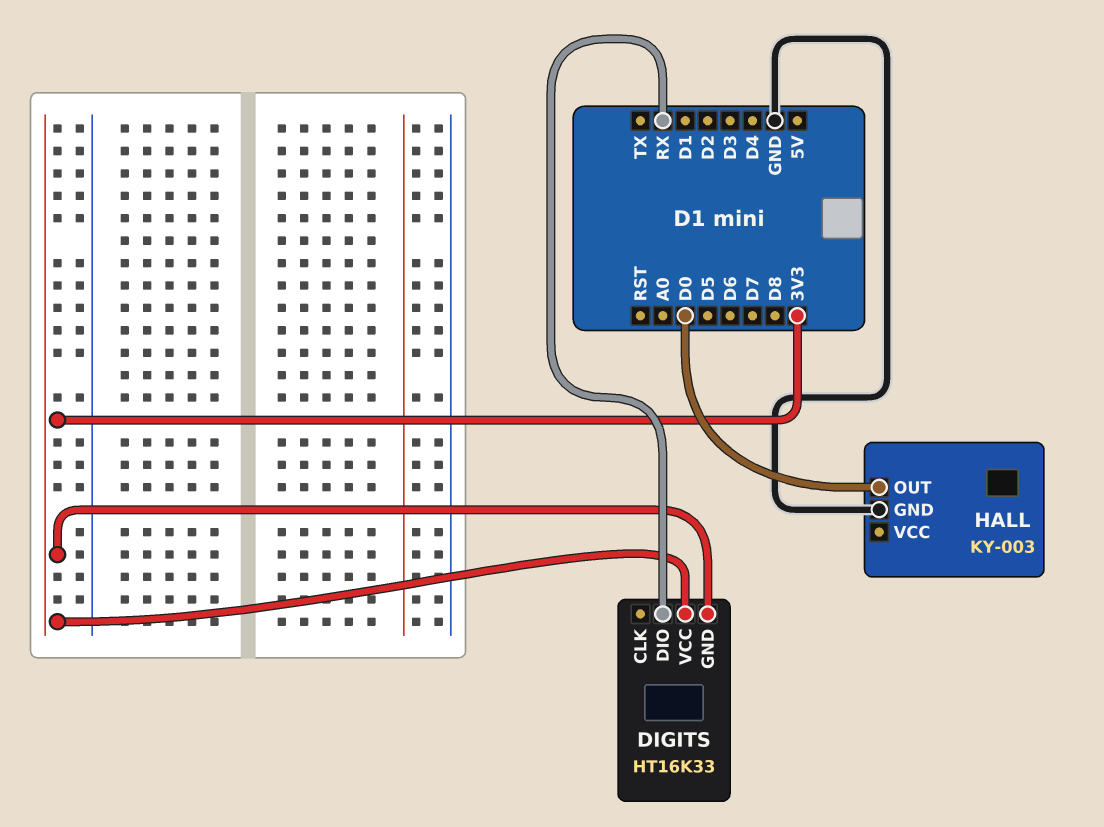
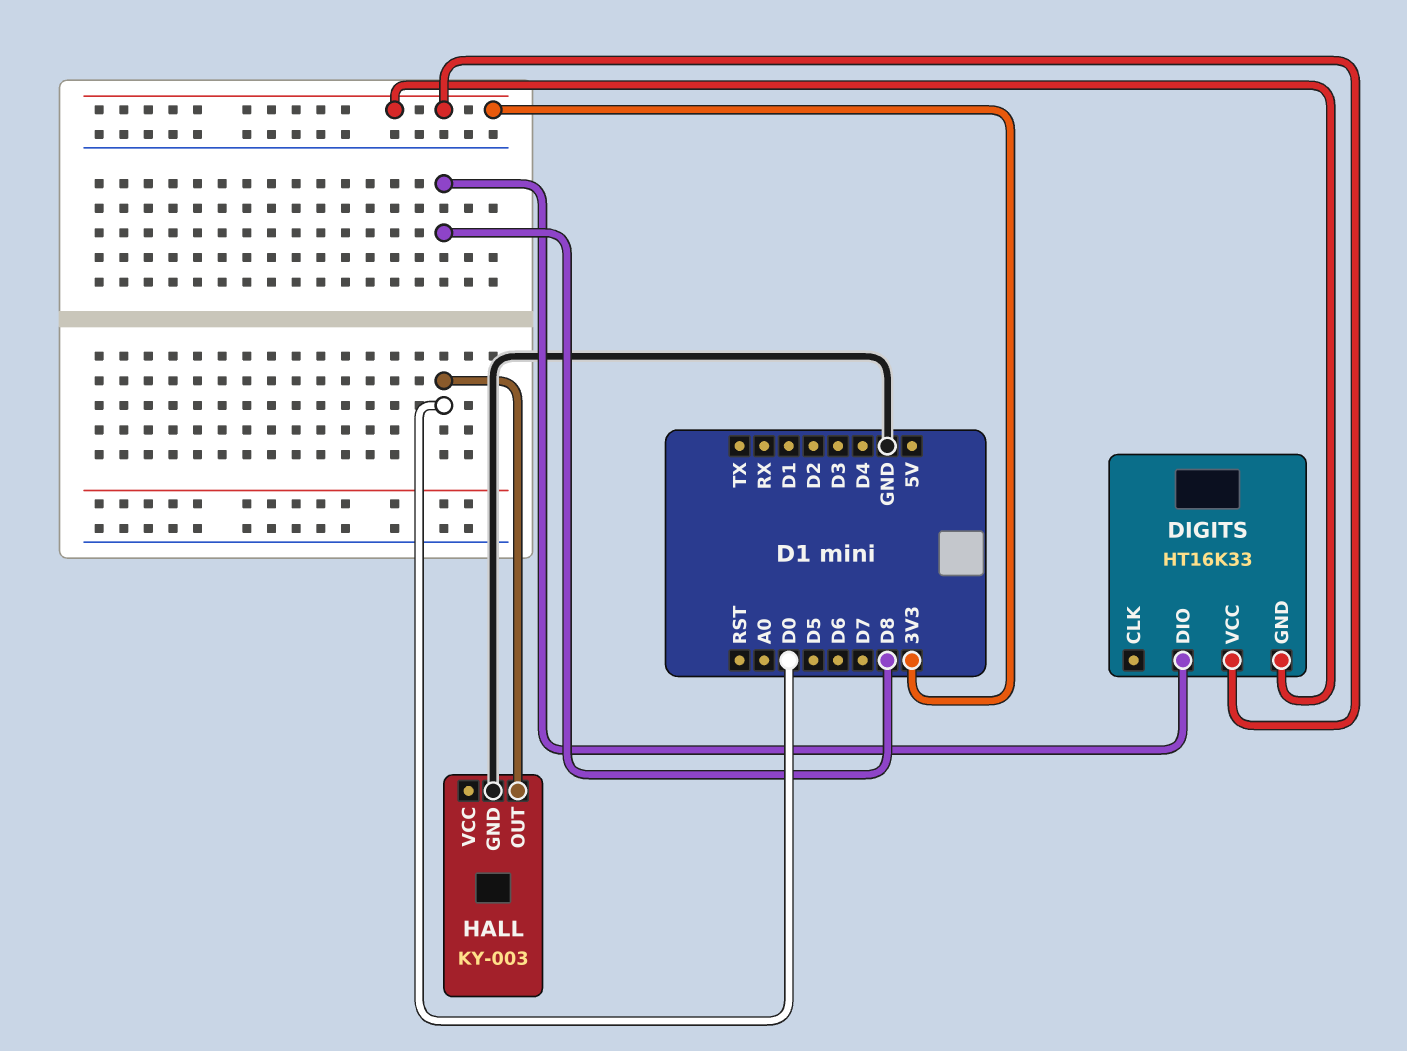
DIGITS pin DIO: RX -> D8

